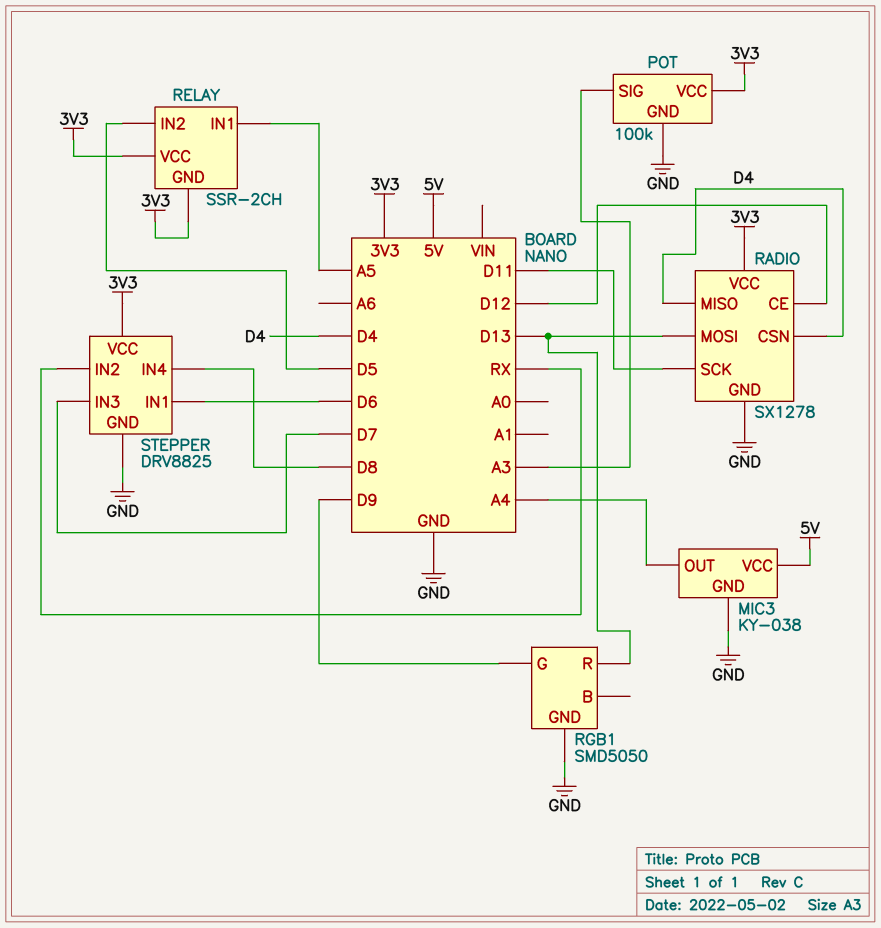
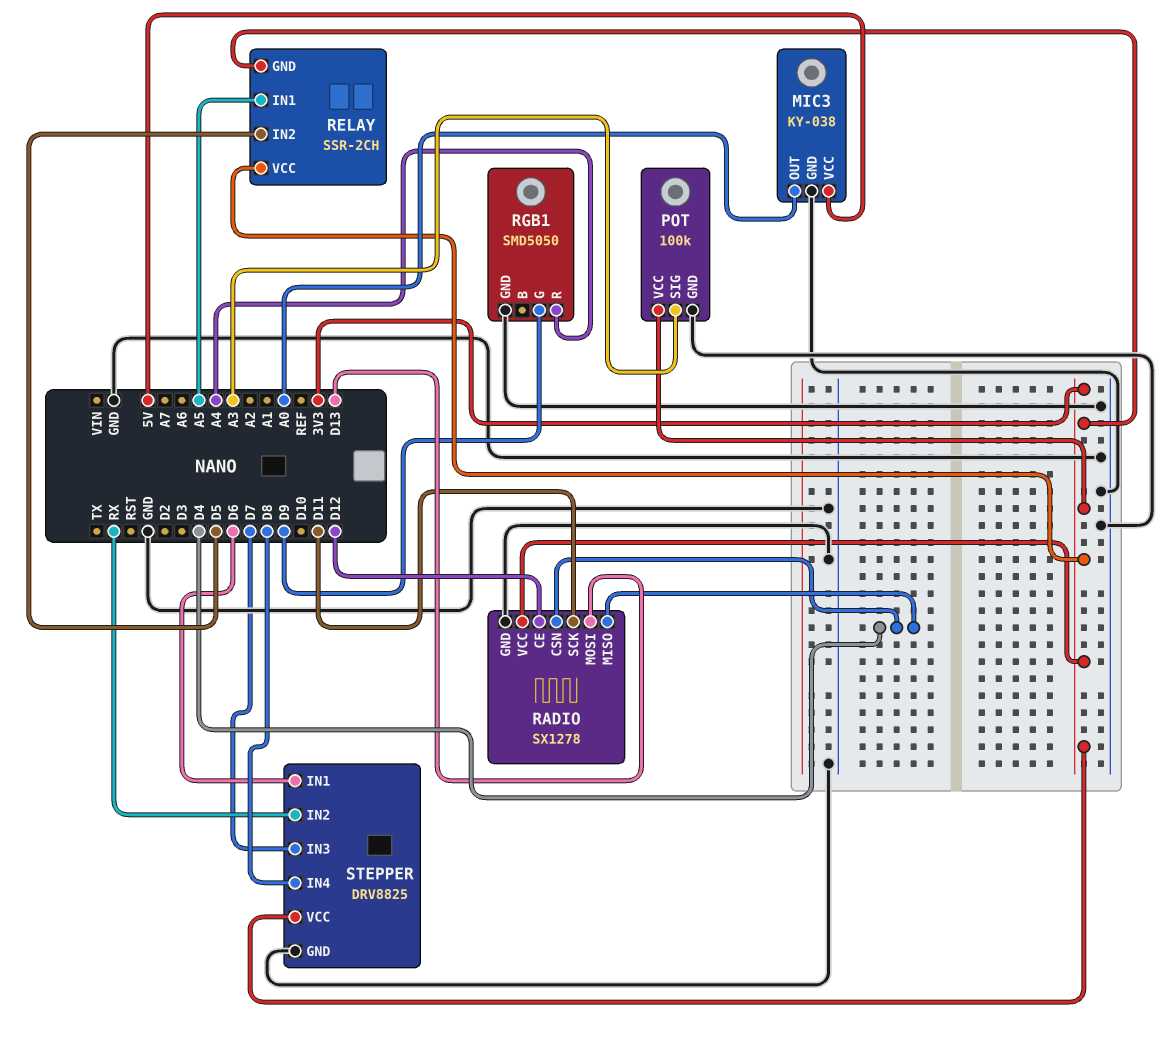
MIC3 pin OUT: A4 -> A0
RGB1 pin R: D13 -> A4

